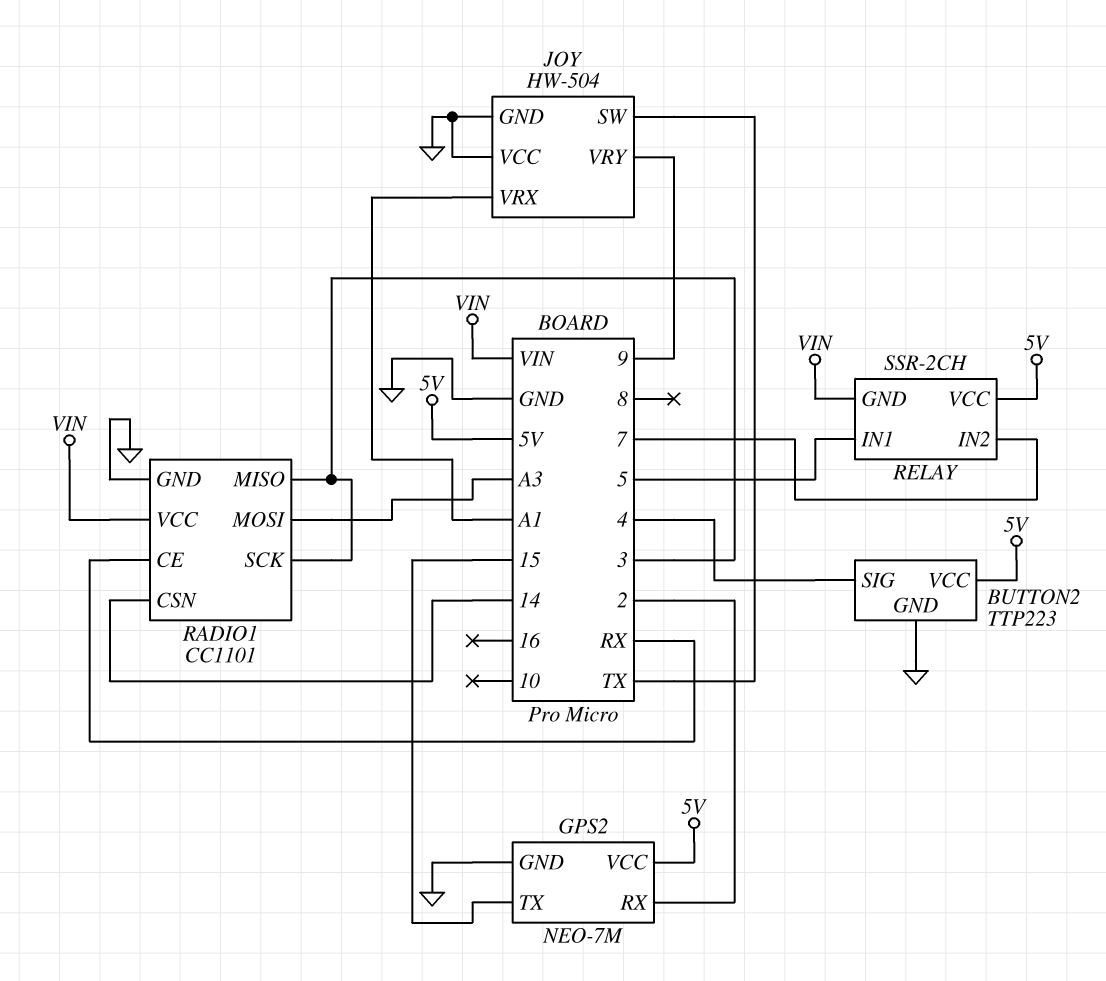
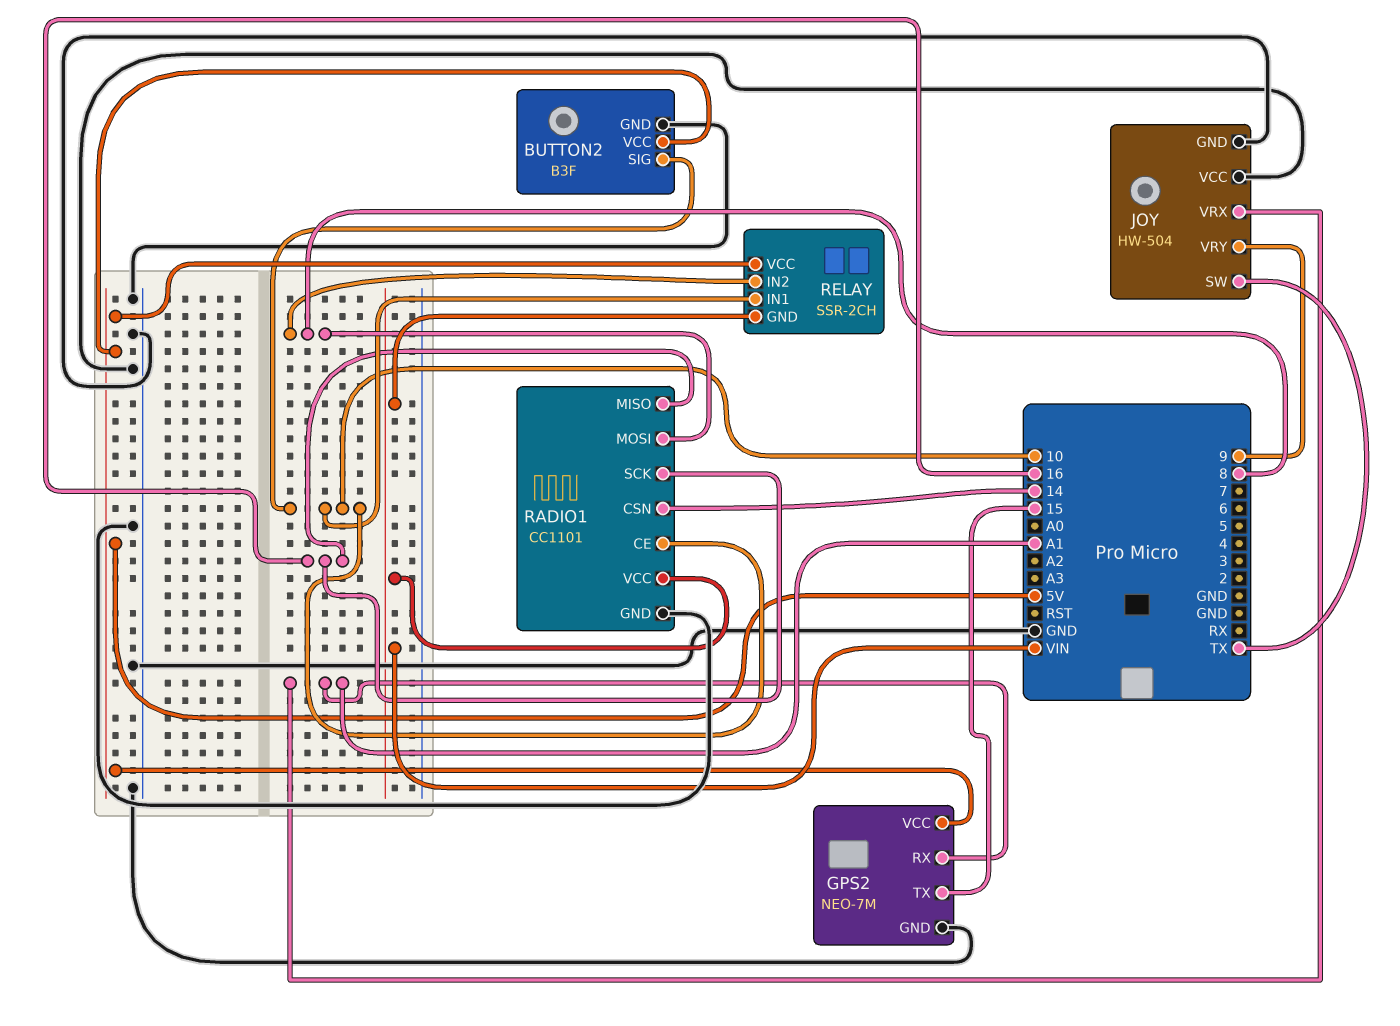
BUTTON2: TTP223 -> B3F
BUTTON2 pin SIG: 4 -> 10
GPS2 pin RX: 2 -> A1
RADIO1 pin CE: RX -> 10
RADIO1 pin MISO: 3 -> 16
RADIO1 pin MOSI: A3 -> 8
RADIO1 pin SCK: 3 -> 16
RELAY pin IN1: 5 -> 10
RELAY pin IN2: 7 -> 8

